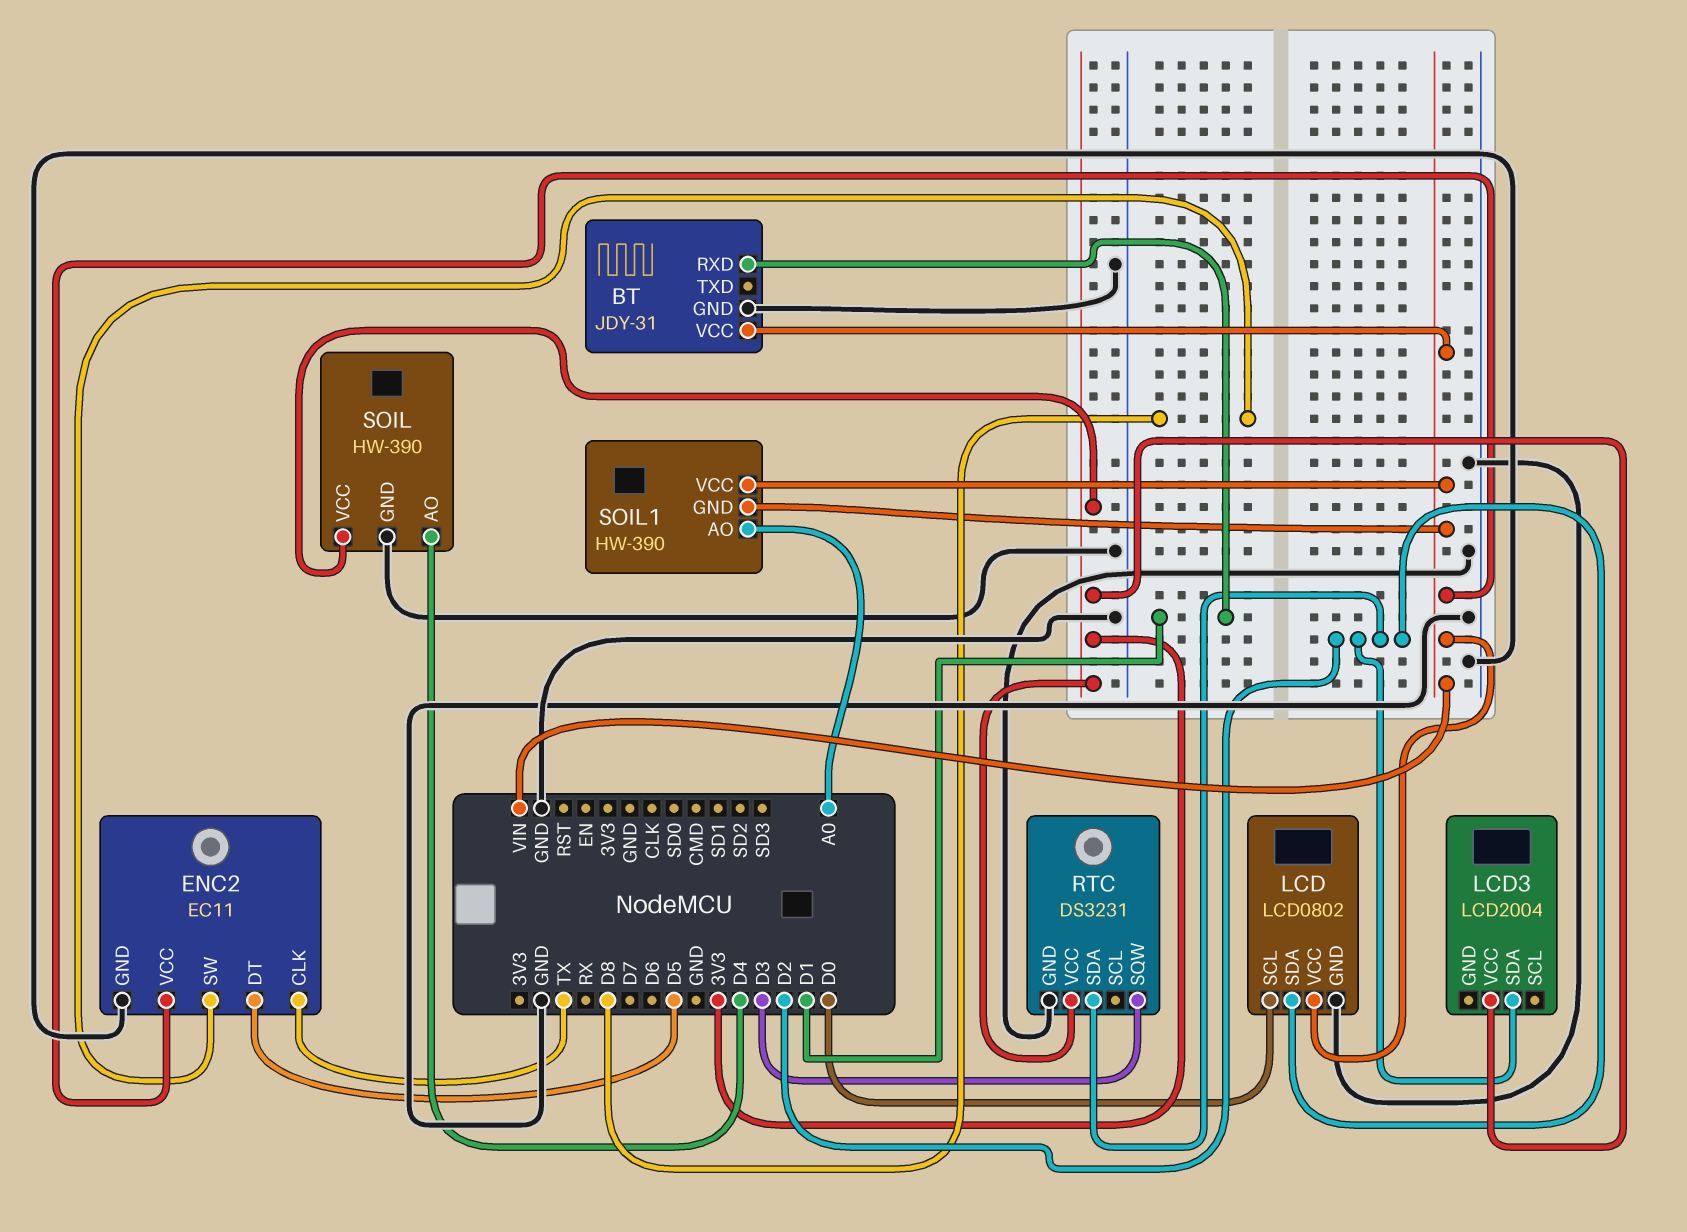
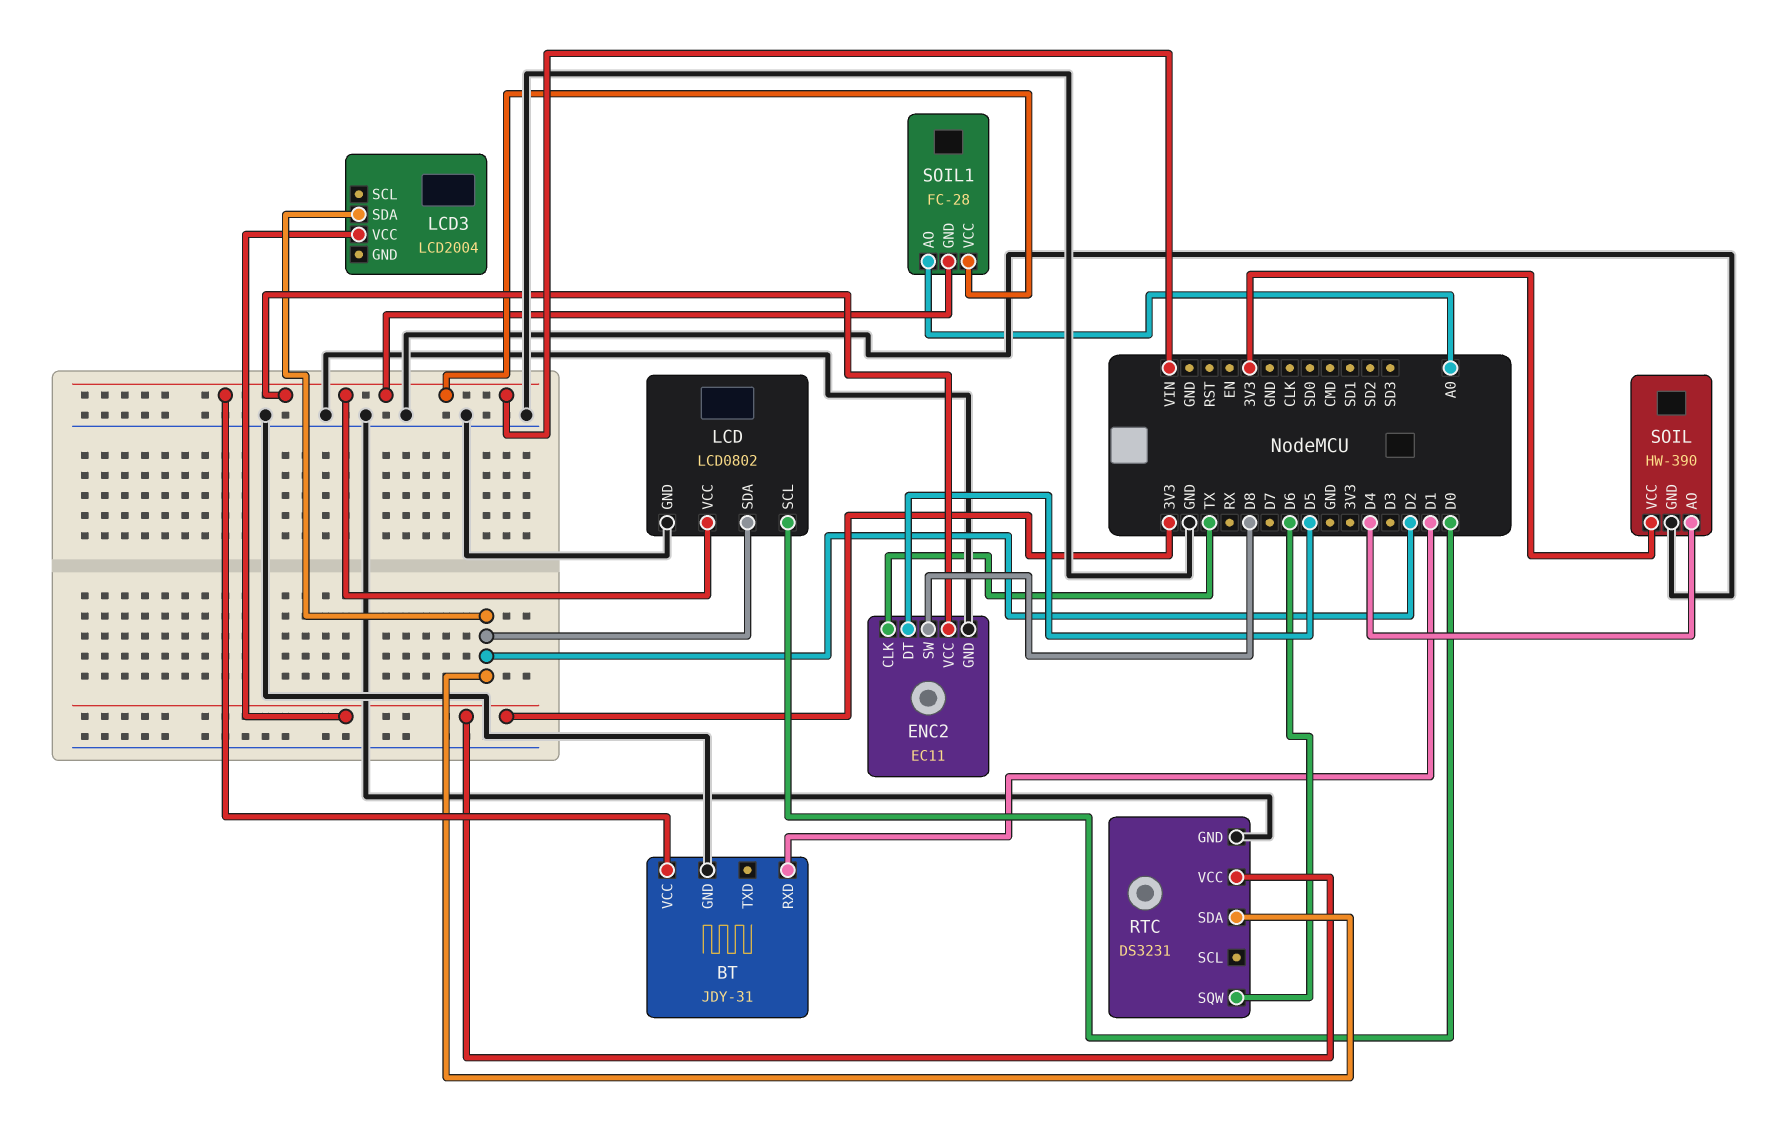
RTC pin SQW: D3 -> D6
SOIL1: HW-390 -> FC-28

